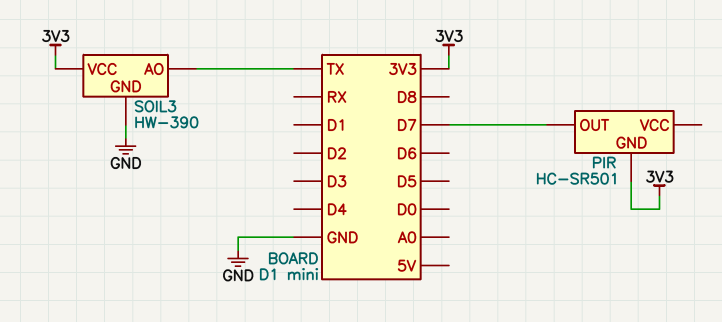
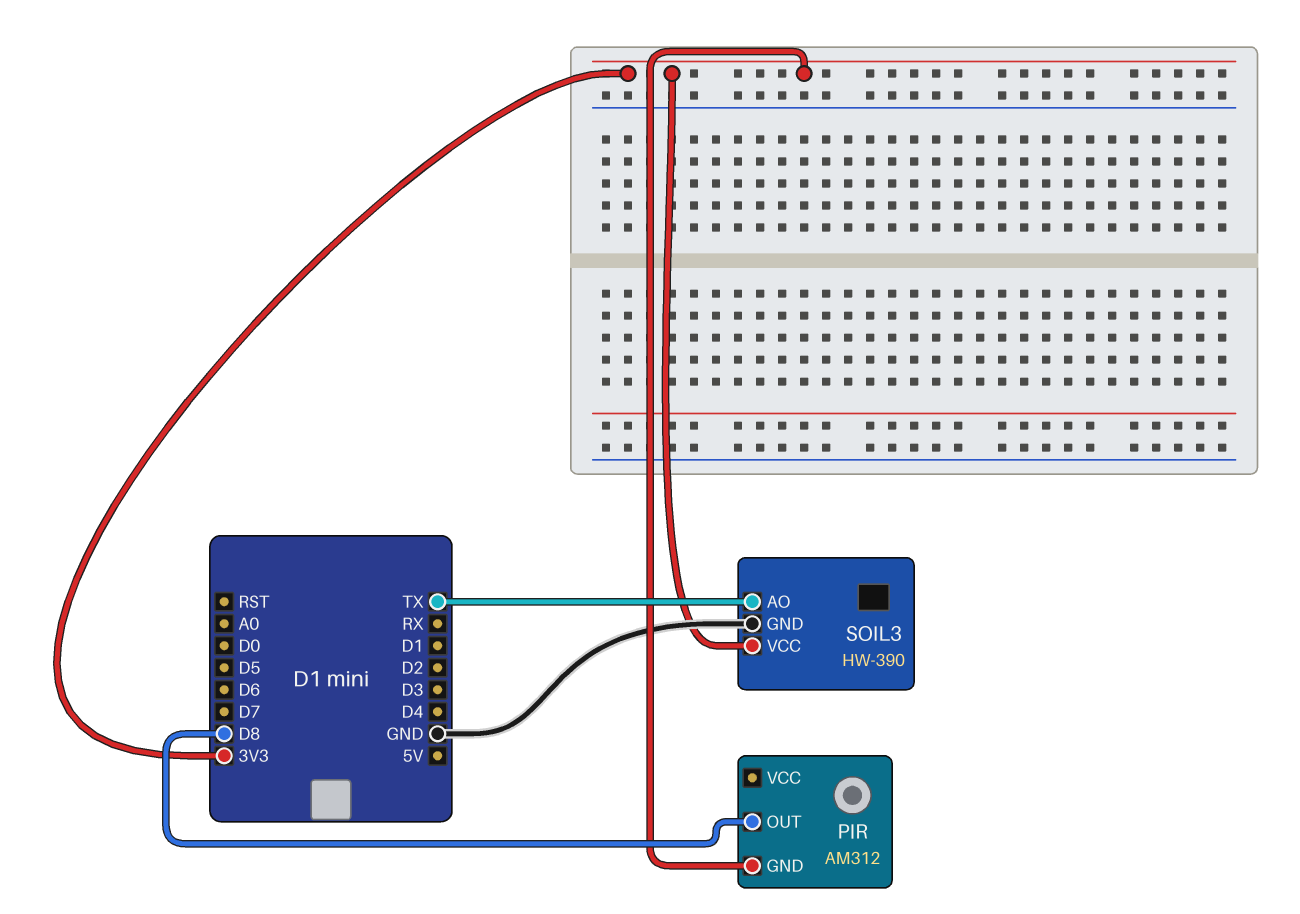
PIR: HC-SR501 -> AM312
PIR pin OUT: D7 -> D8

